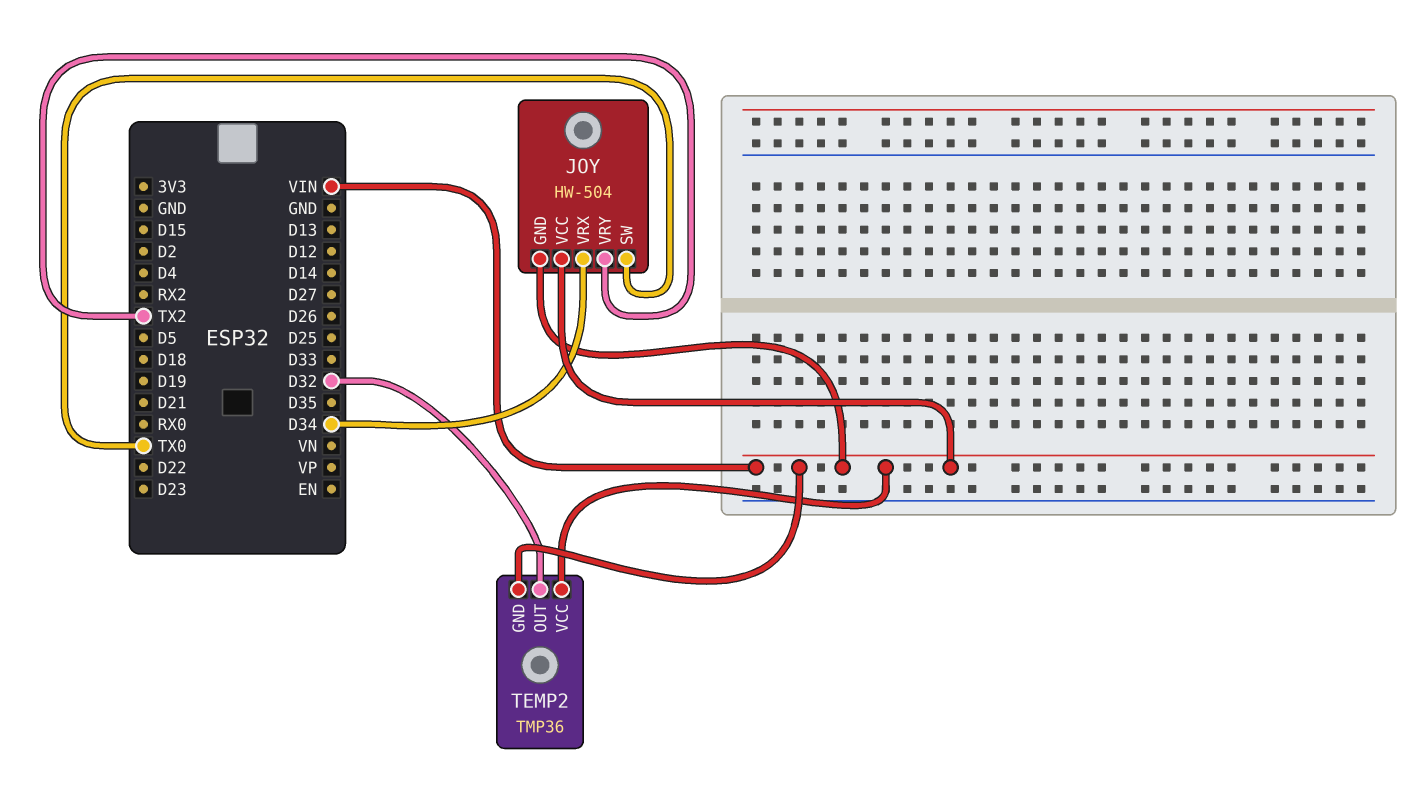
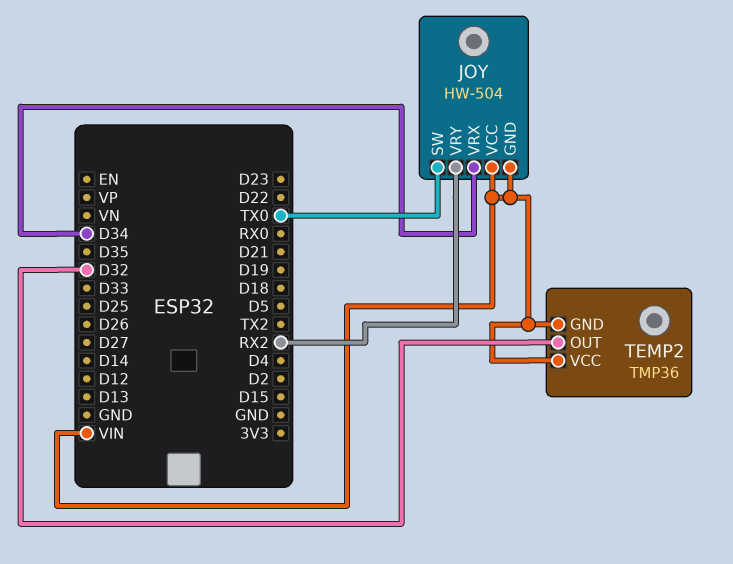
JOY pin VRY: TX2 -> RX2

